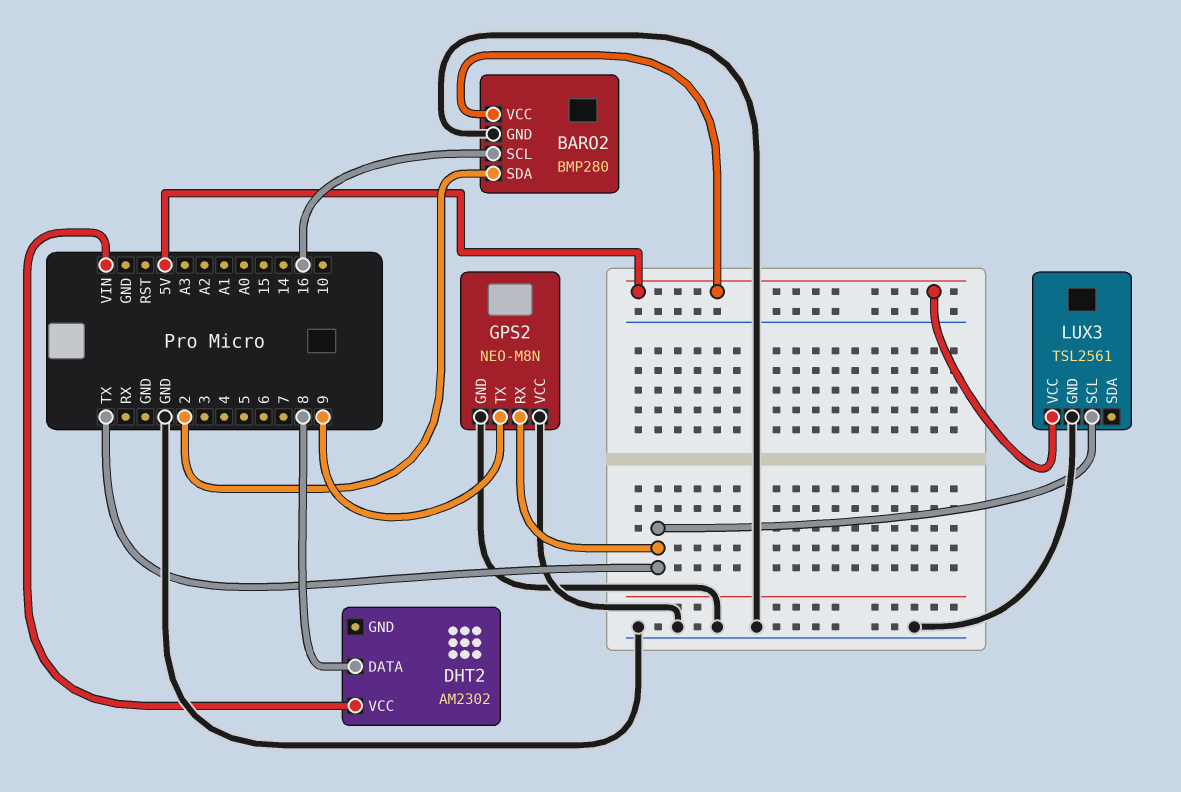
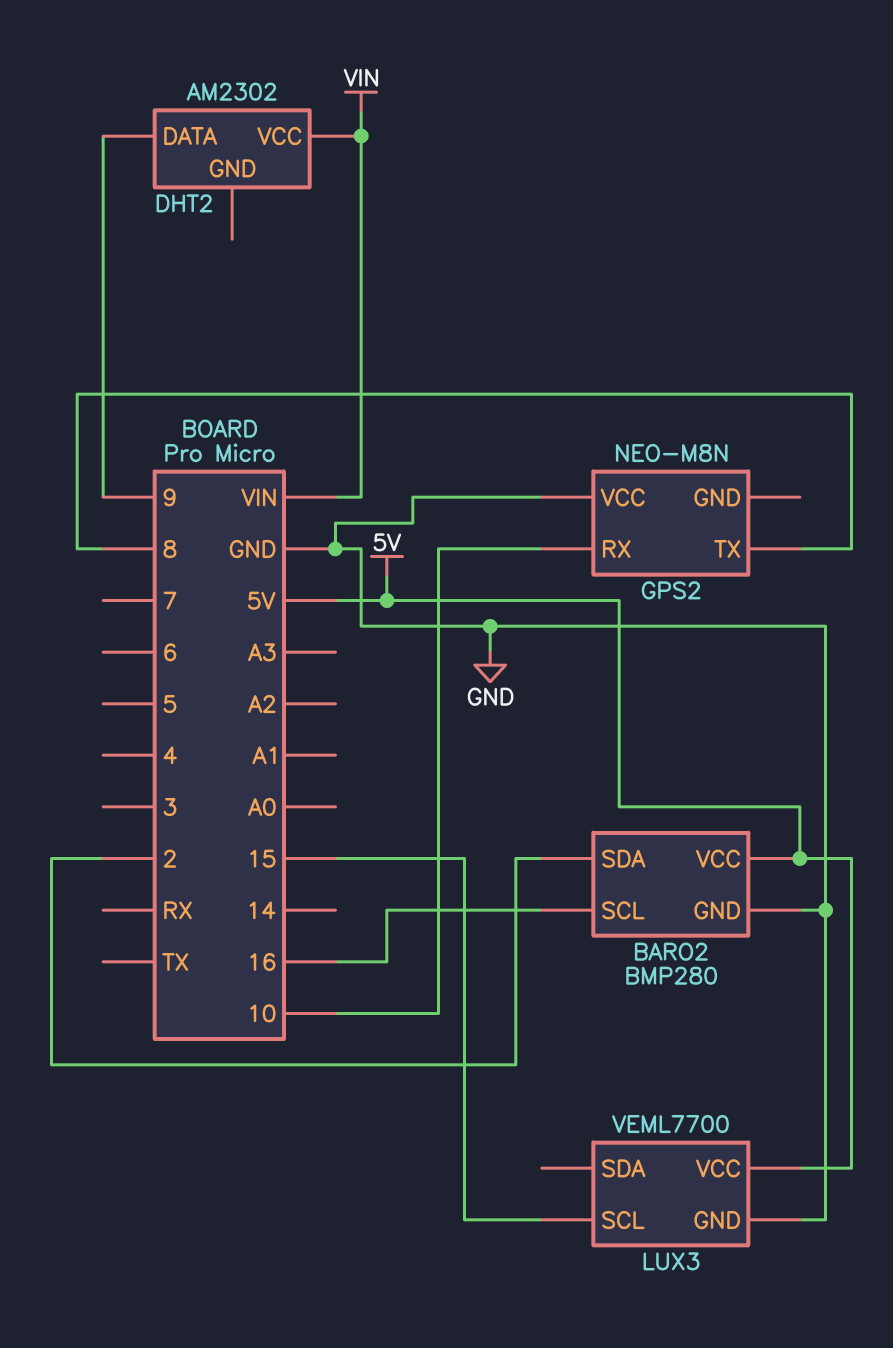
DHT2 pin DATA: 8 -> 9
GPS2 pin GND: GND -> none
GPS2 pin RX: TX -> 10
GPS2 pin TX: 9 -> 8
LUX3: TSL2561 -> VEML7700
LUX3 pin SCL: TX -> 15

